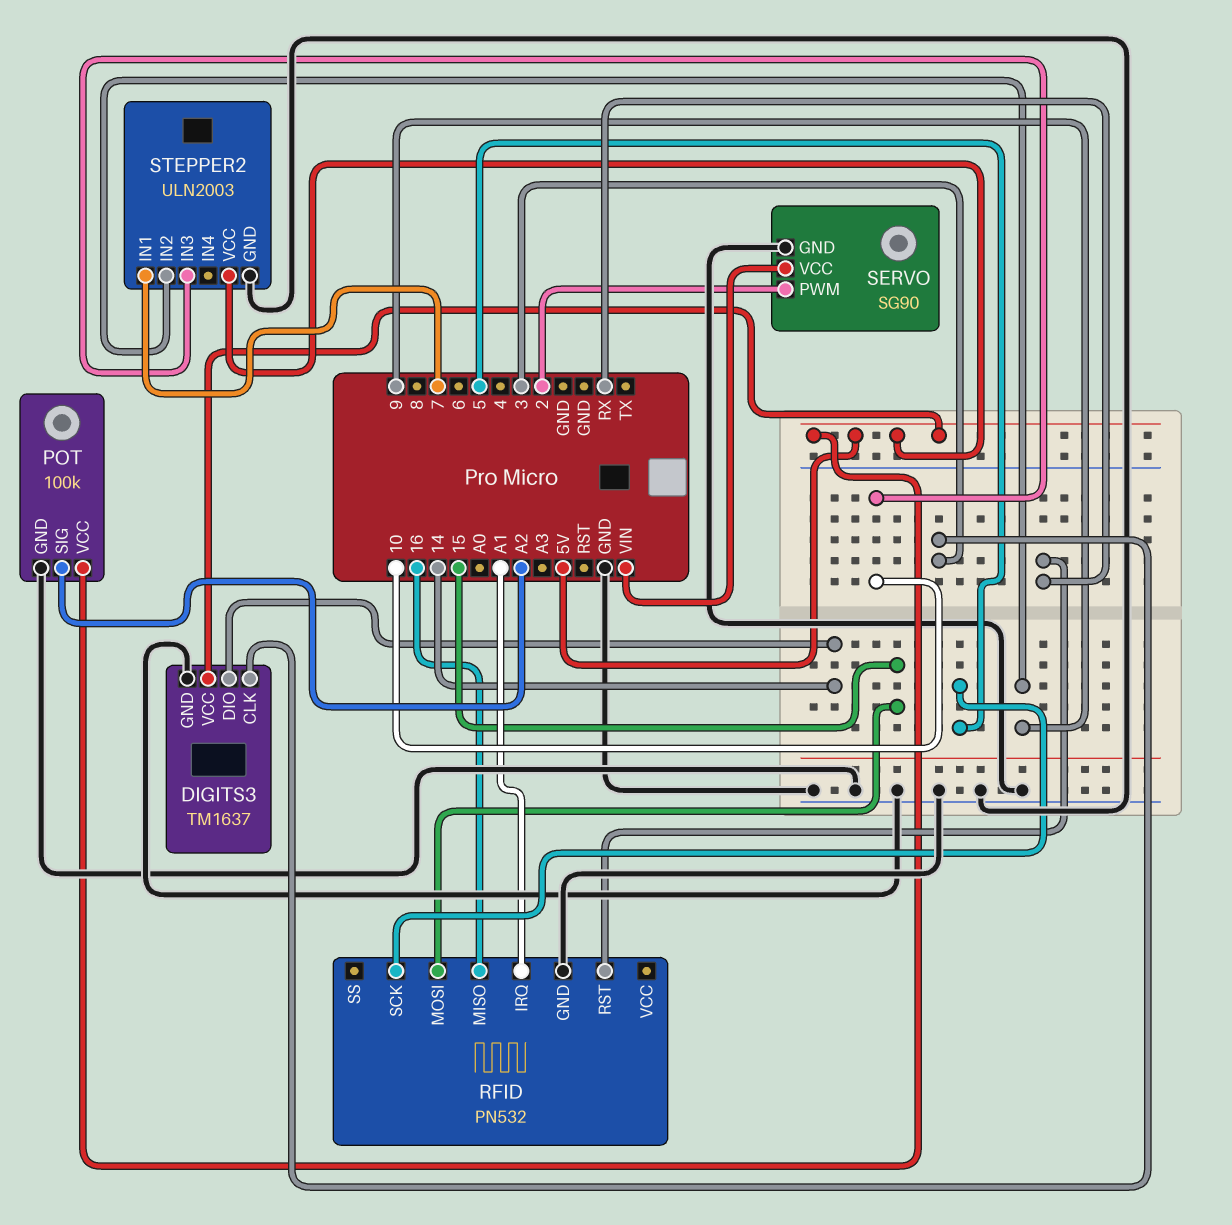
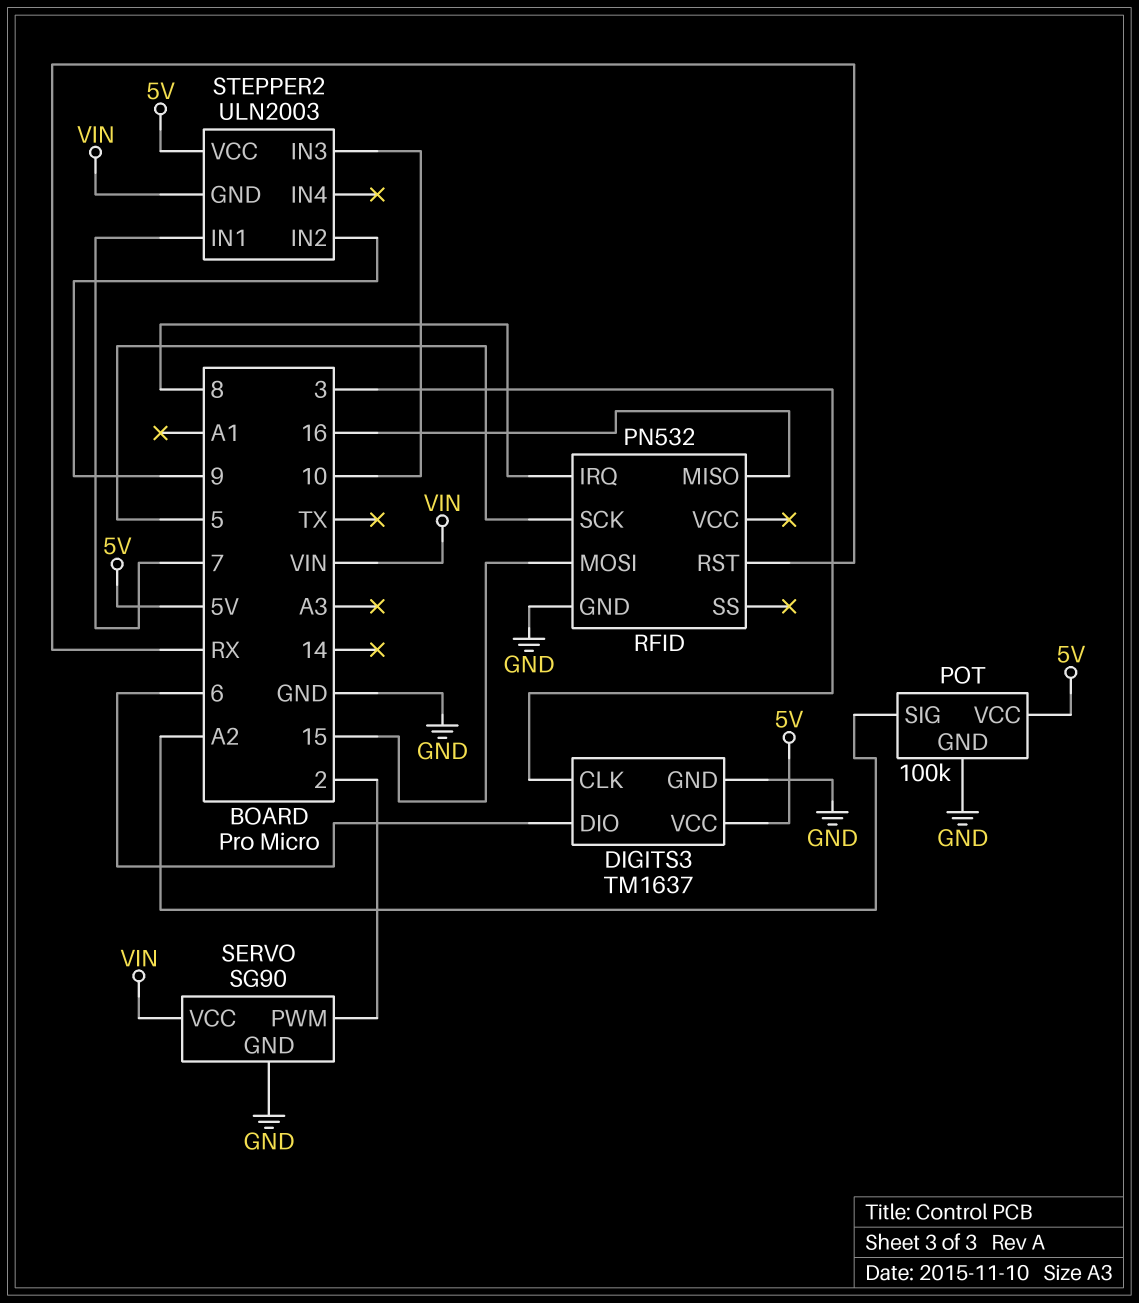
DIGITS3 pin DIO: 14 -> 6
RFID pin IRQ: A1 -> 8
STEPPER2 pin GND: GND -> VIN

